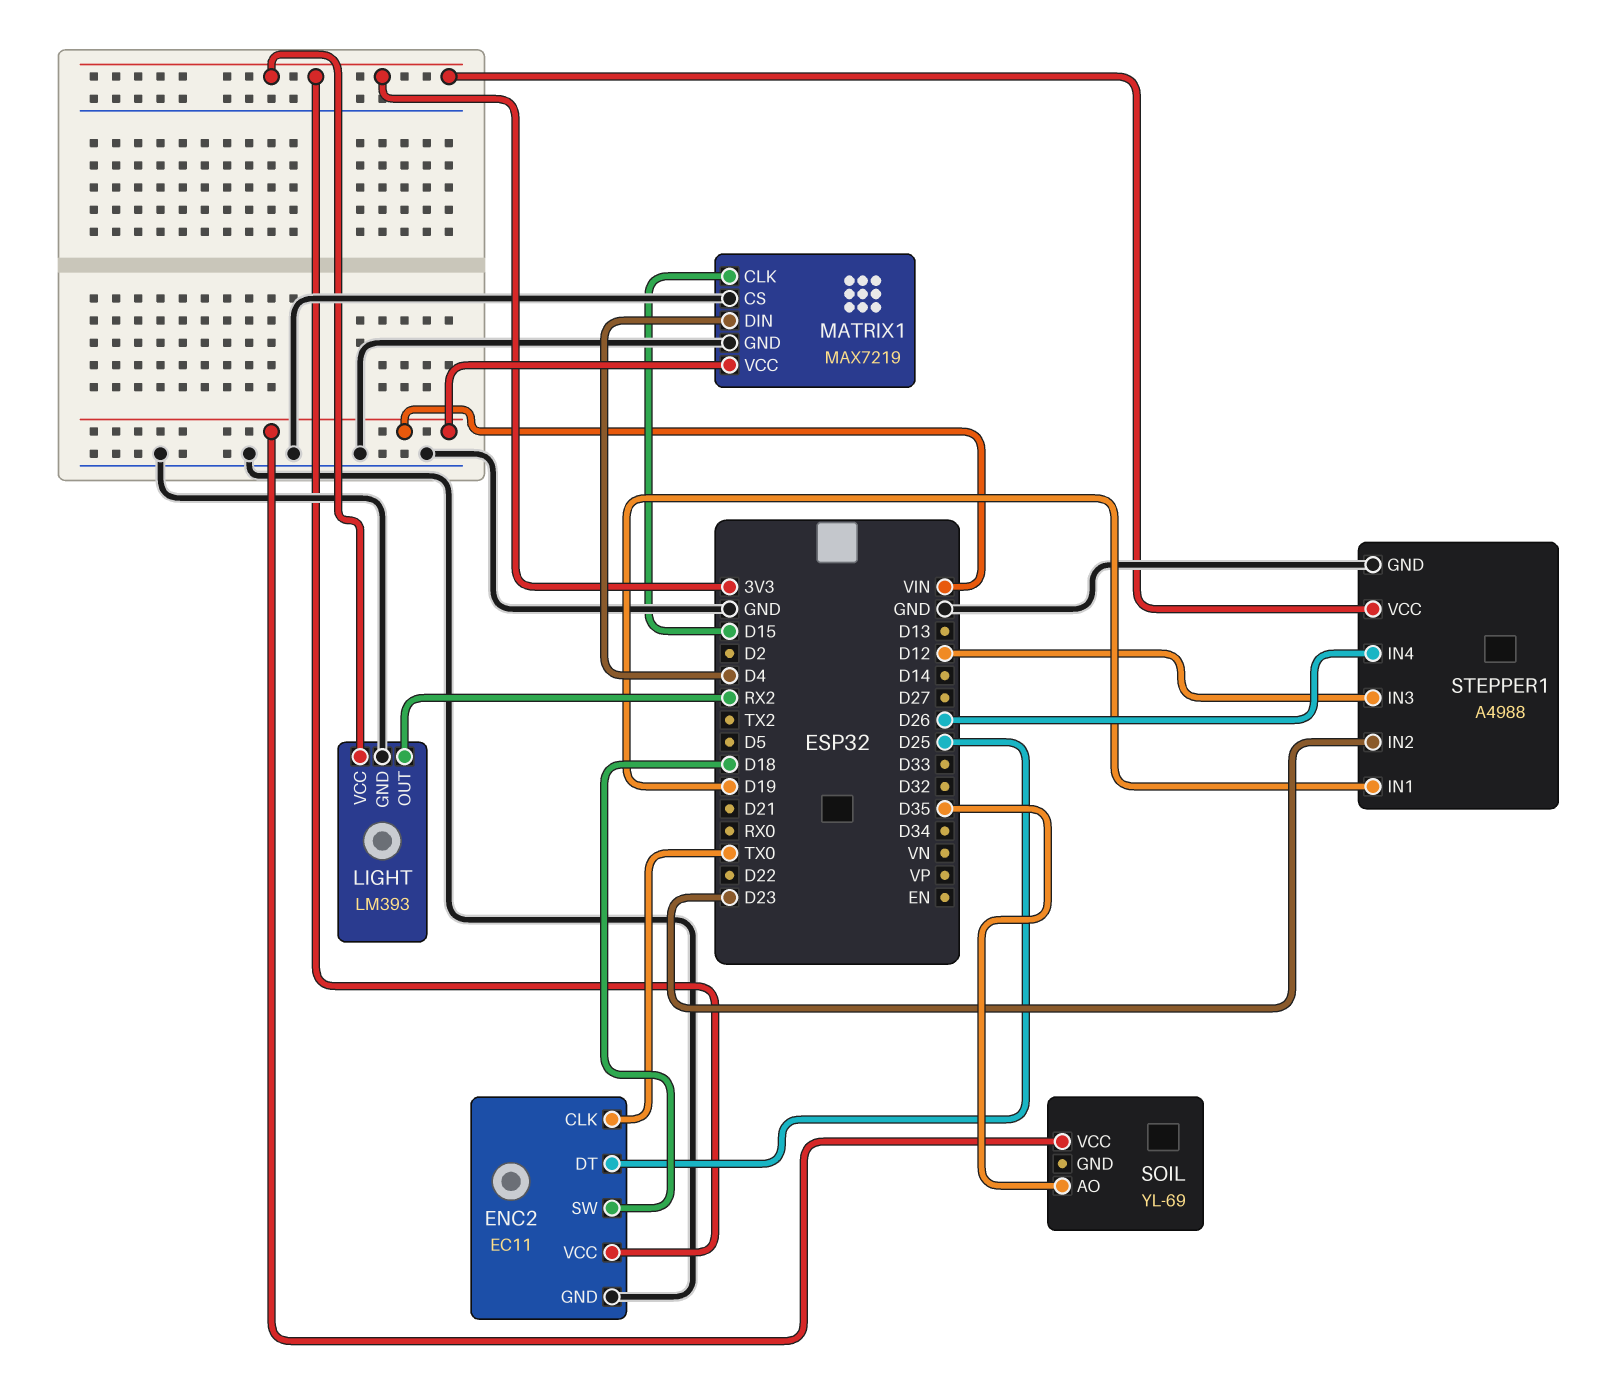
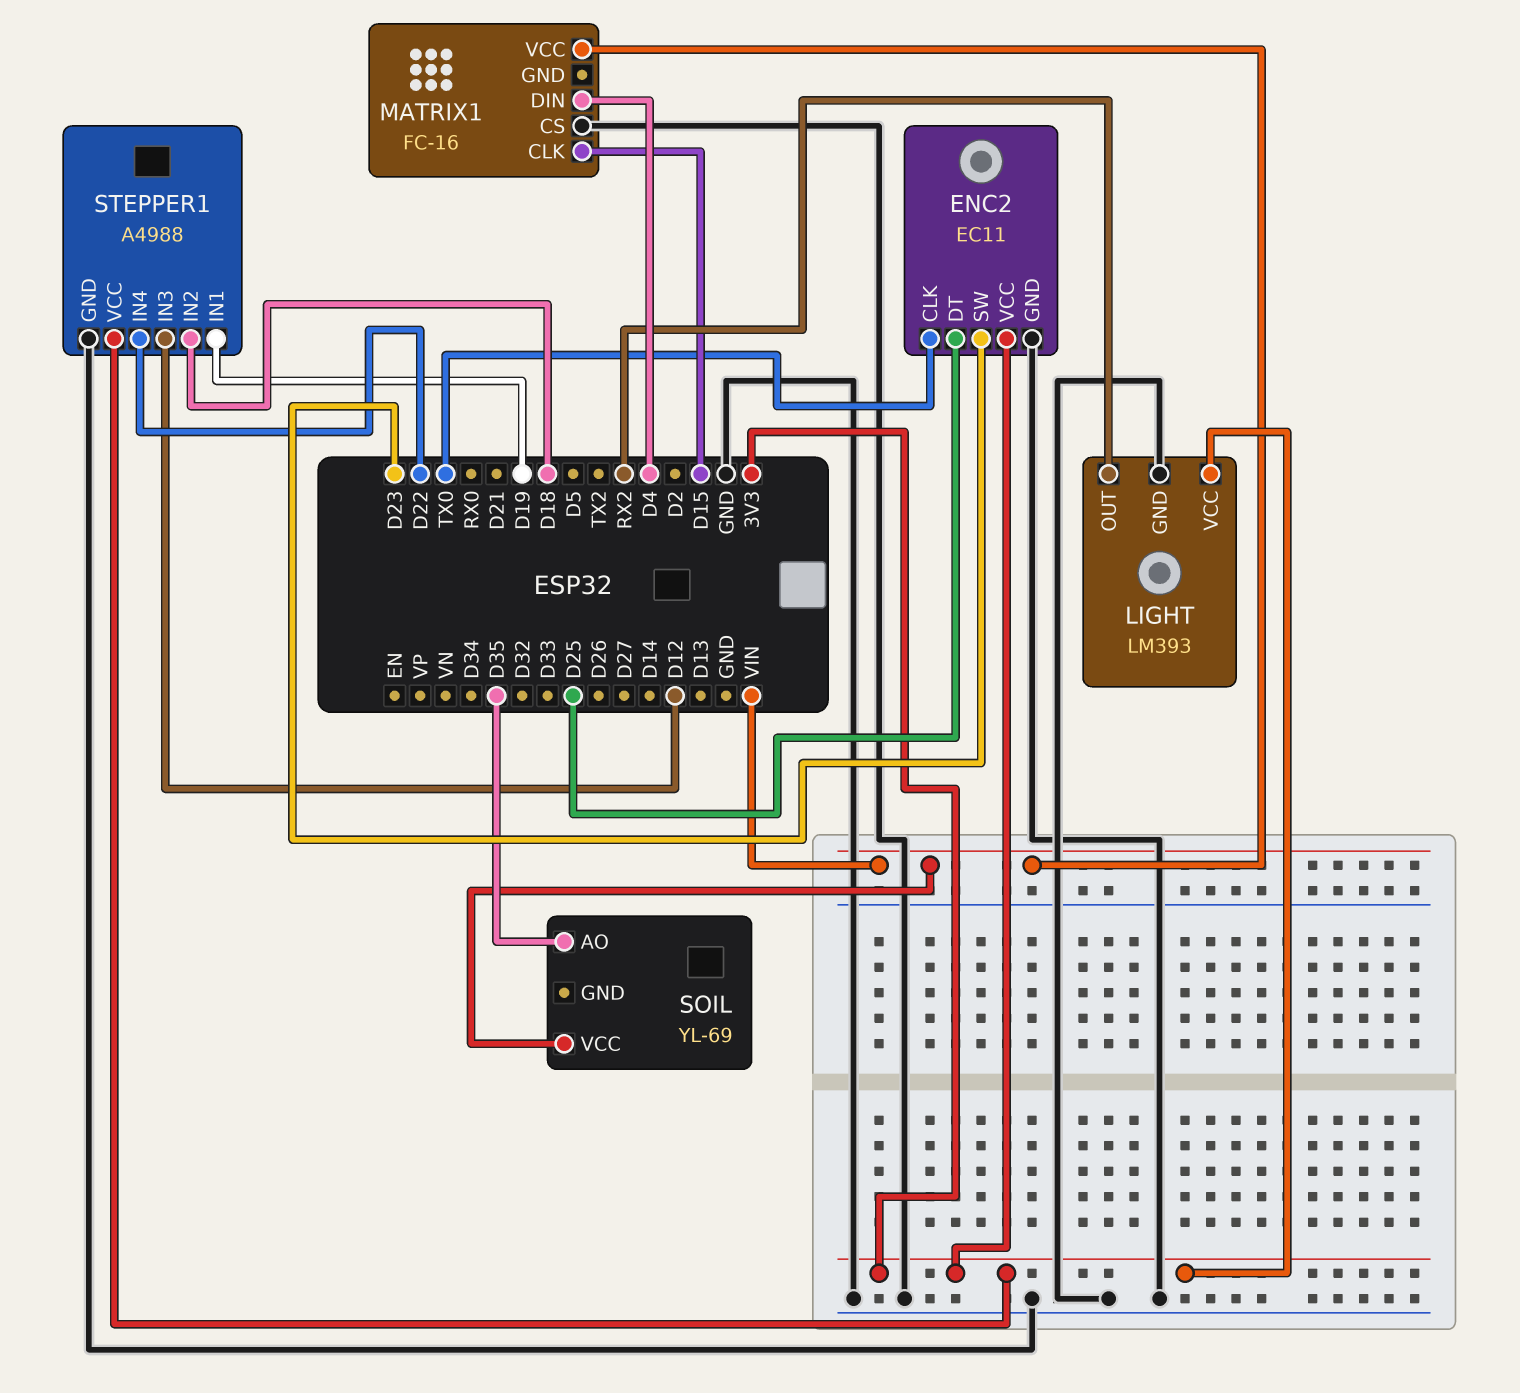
ENC2 pin SW: D18 -> D23
MATRIX1: MAX7219 -> FC-16
MATRIX1 pin GND: GND -> none
STEPPER1 pin IN2: D23 -> D18
STEPPER1 pin IN4: D26 -> D22

